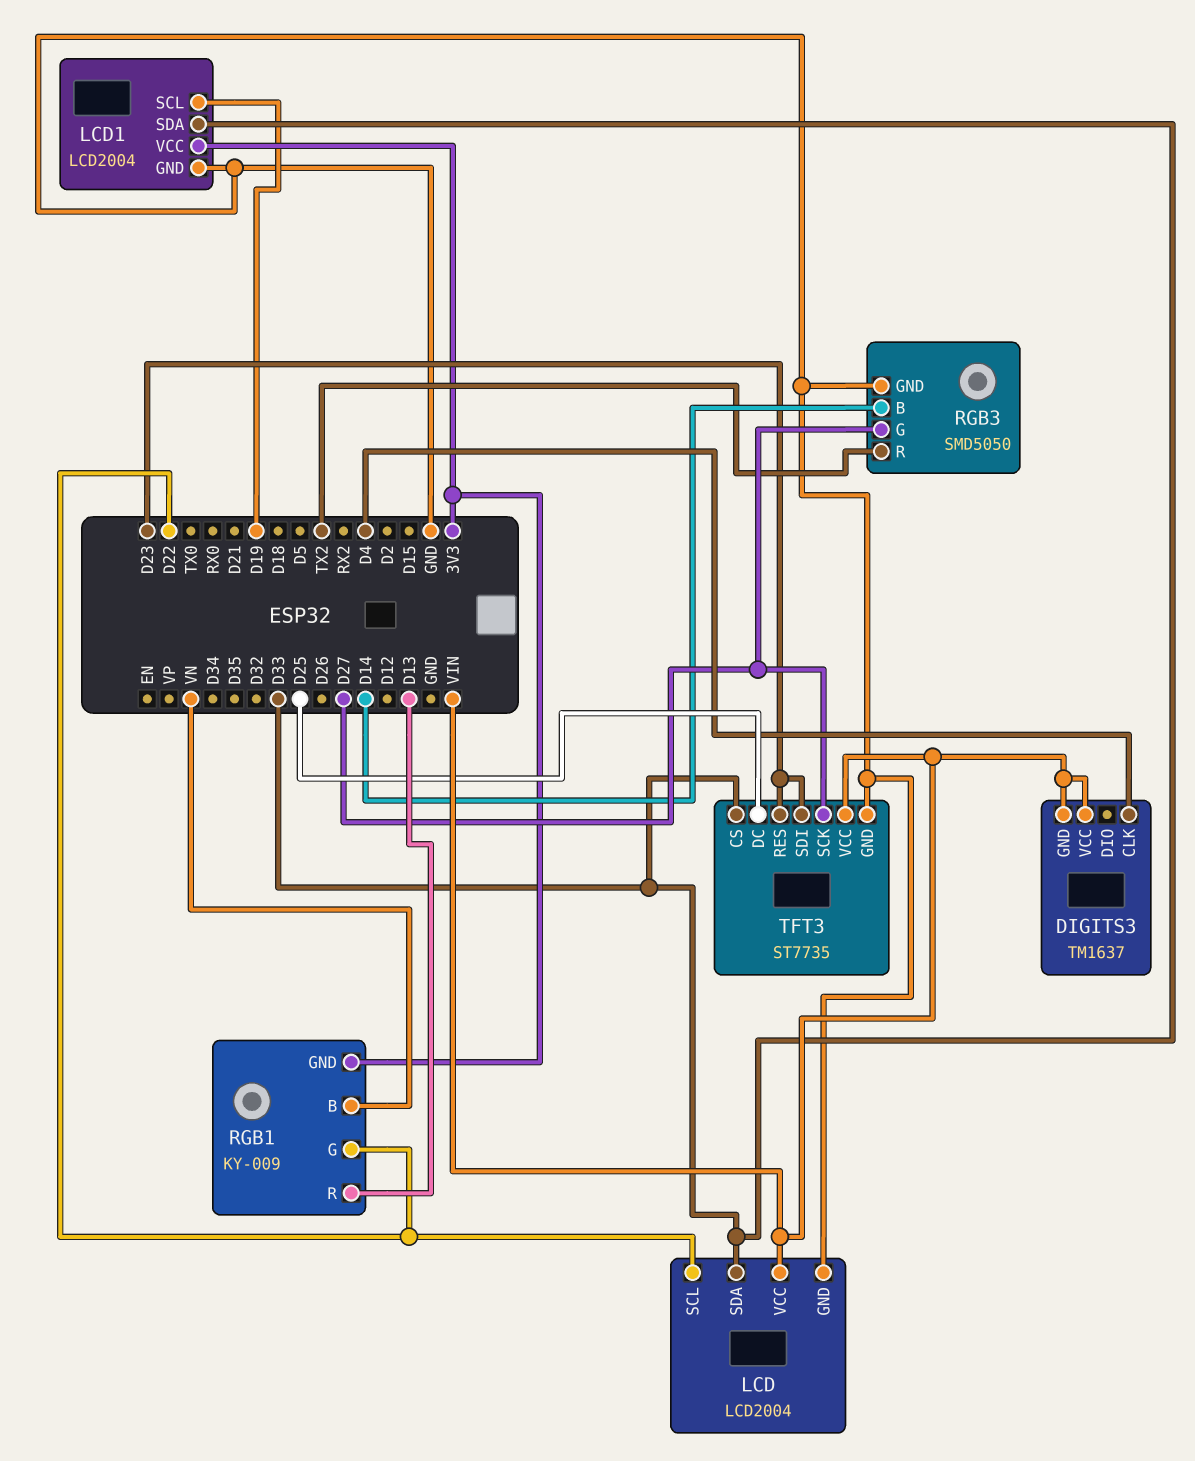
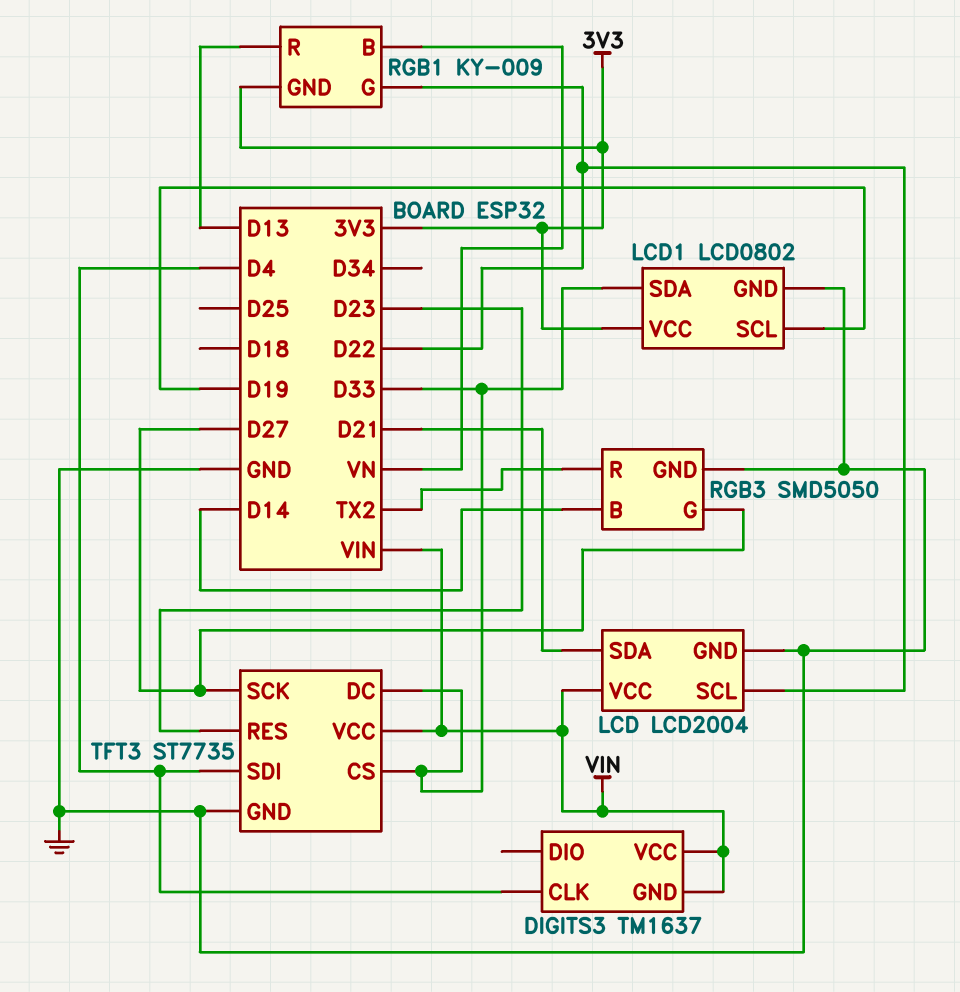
LCD pin SDA: D33 -> D21
LCD1: LCD2004 -> LCD0802
TFT3 pin DC: D25 -> D33
TFT3 pin SDI: D23 -> D4

